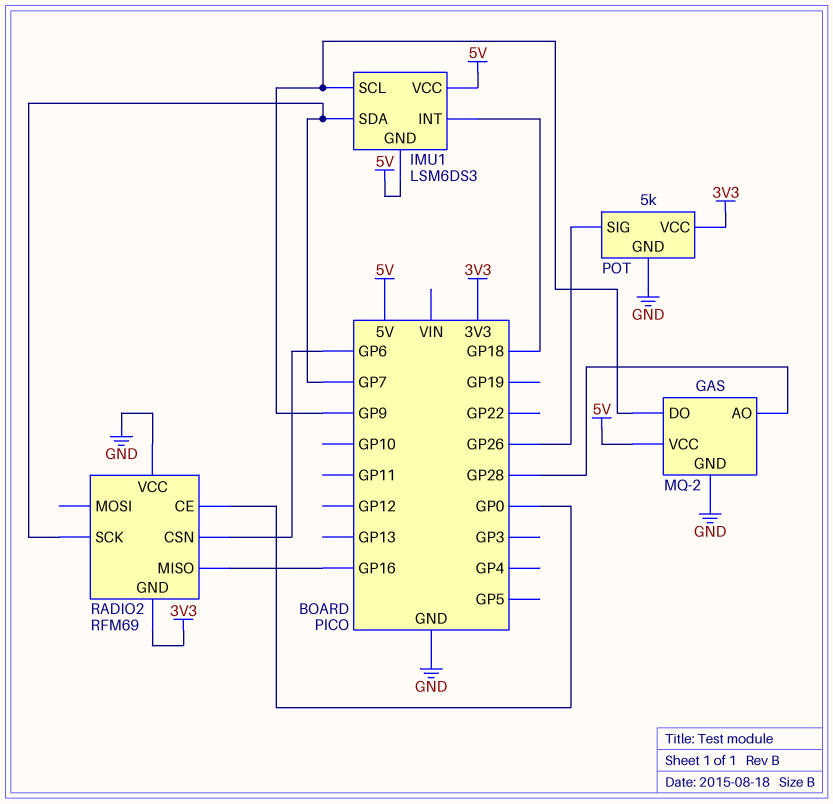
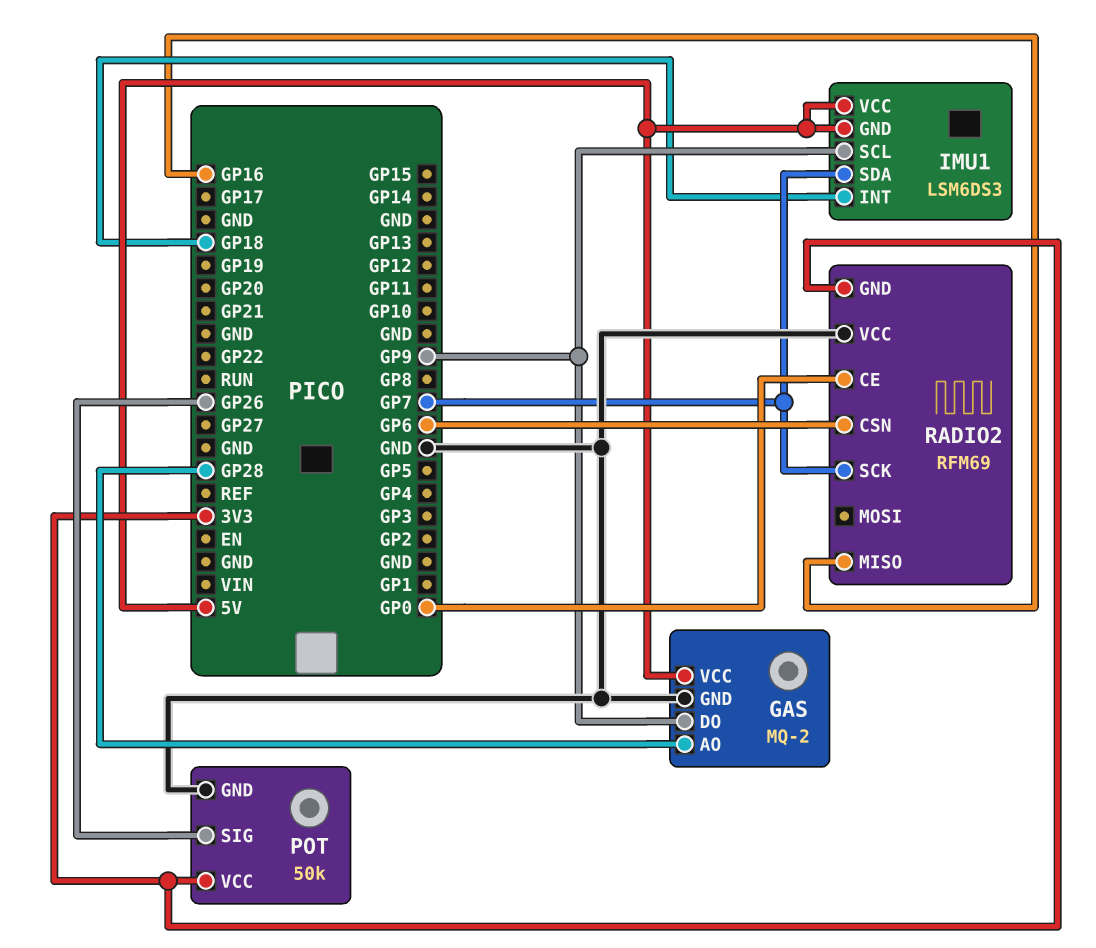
POT: 5k -> 50k

